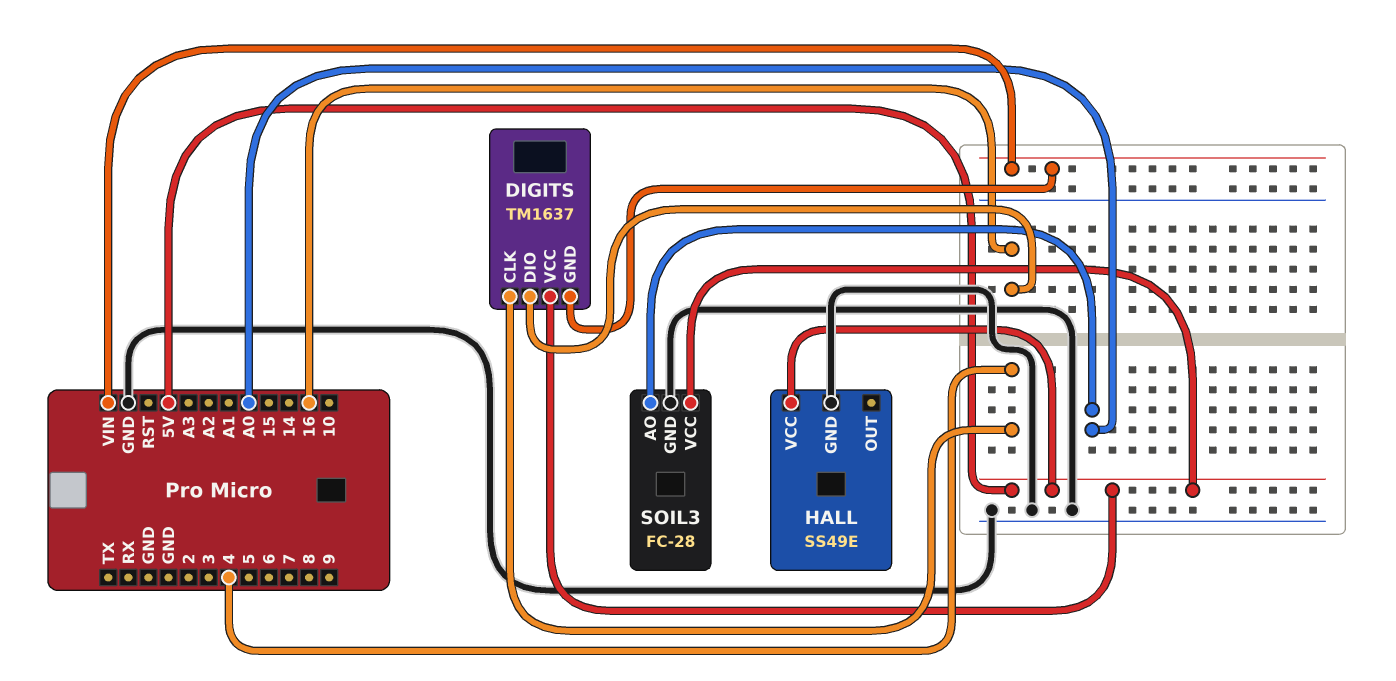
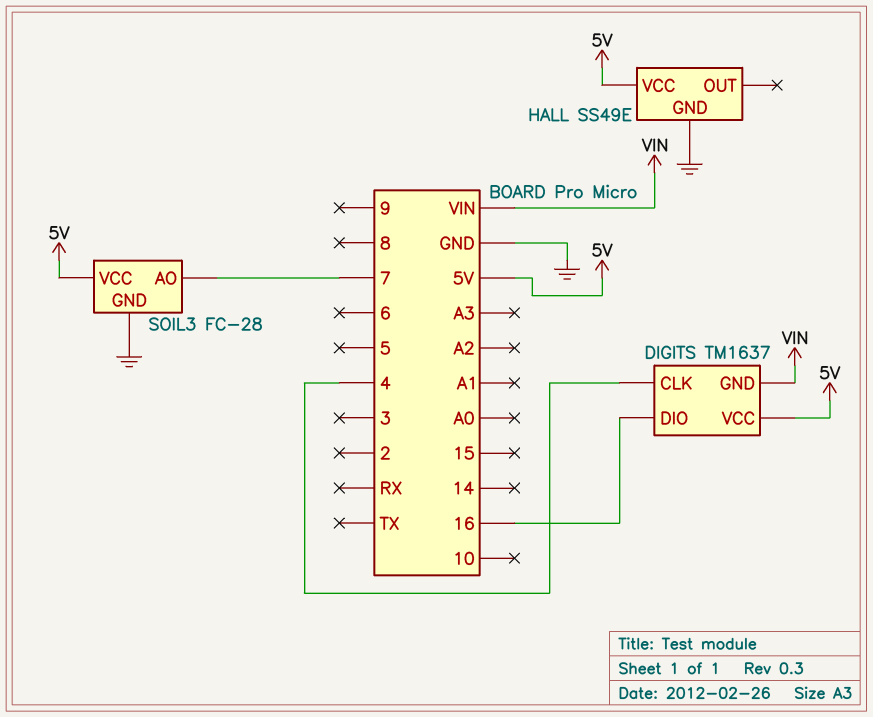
SOIL3 pin AO: A0 -> 7

